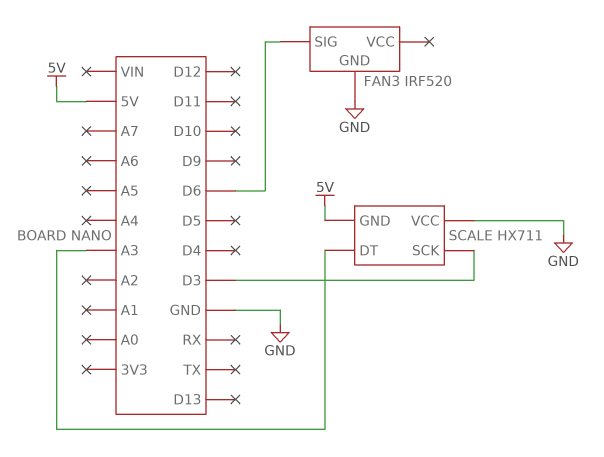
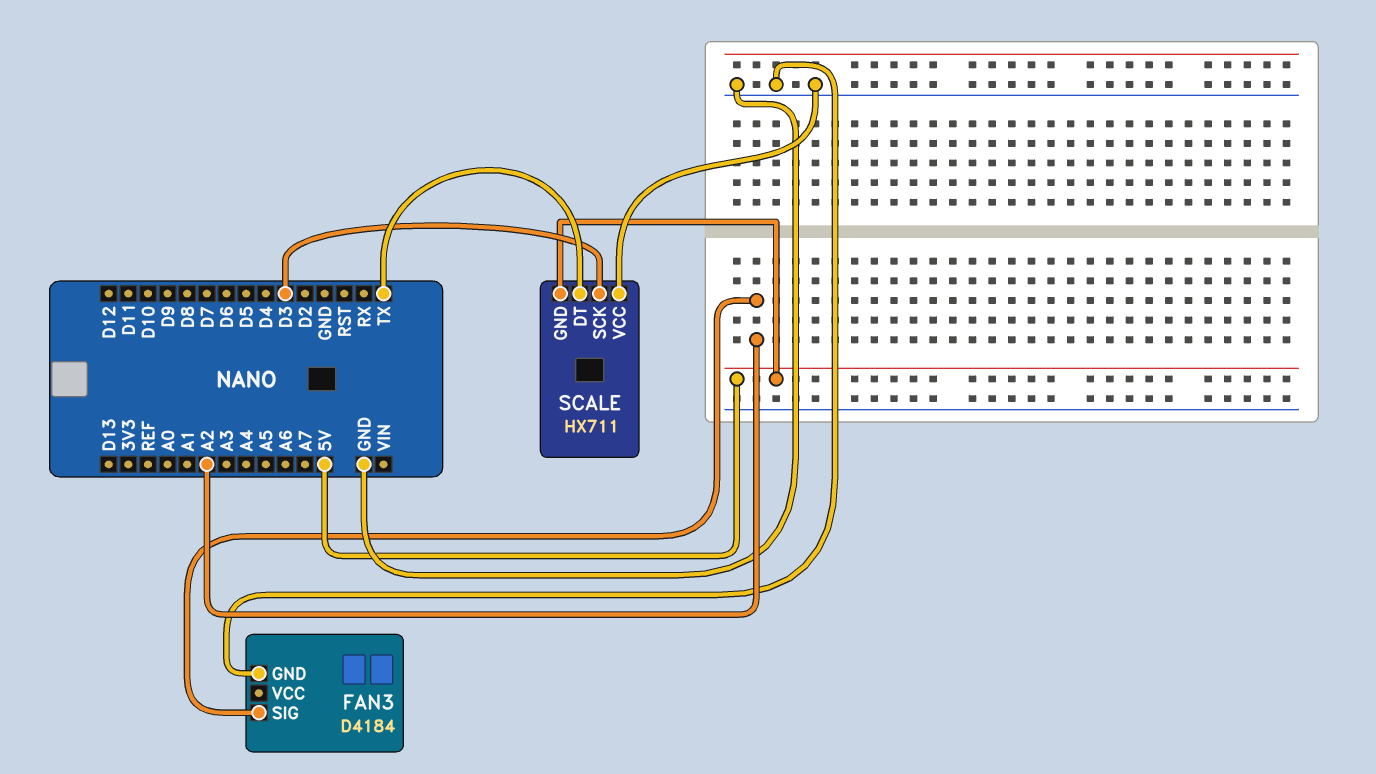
FAN3: IRF520 -> D4184
FAN3 pin SIG: D6 -> A2
SCALE pin DT: A3 -> TX

